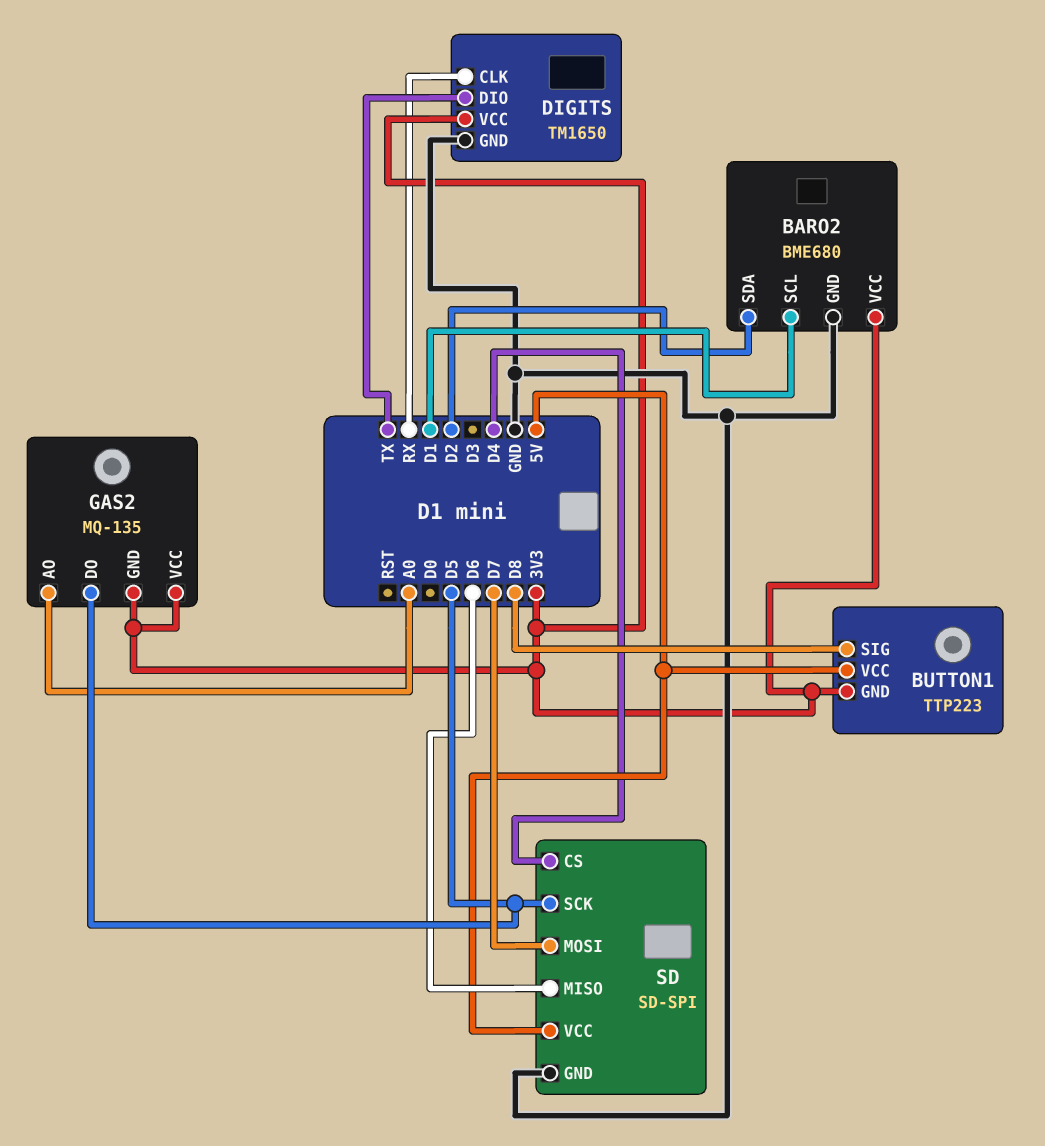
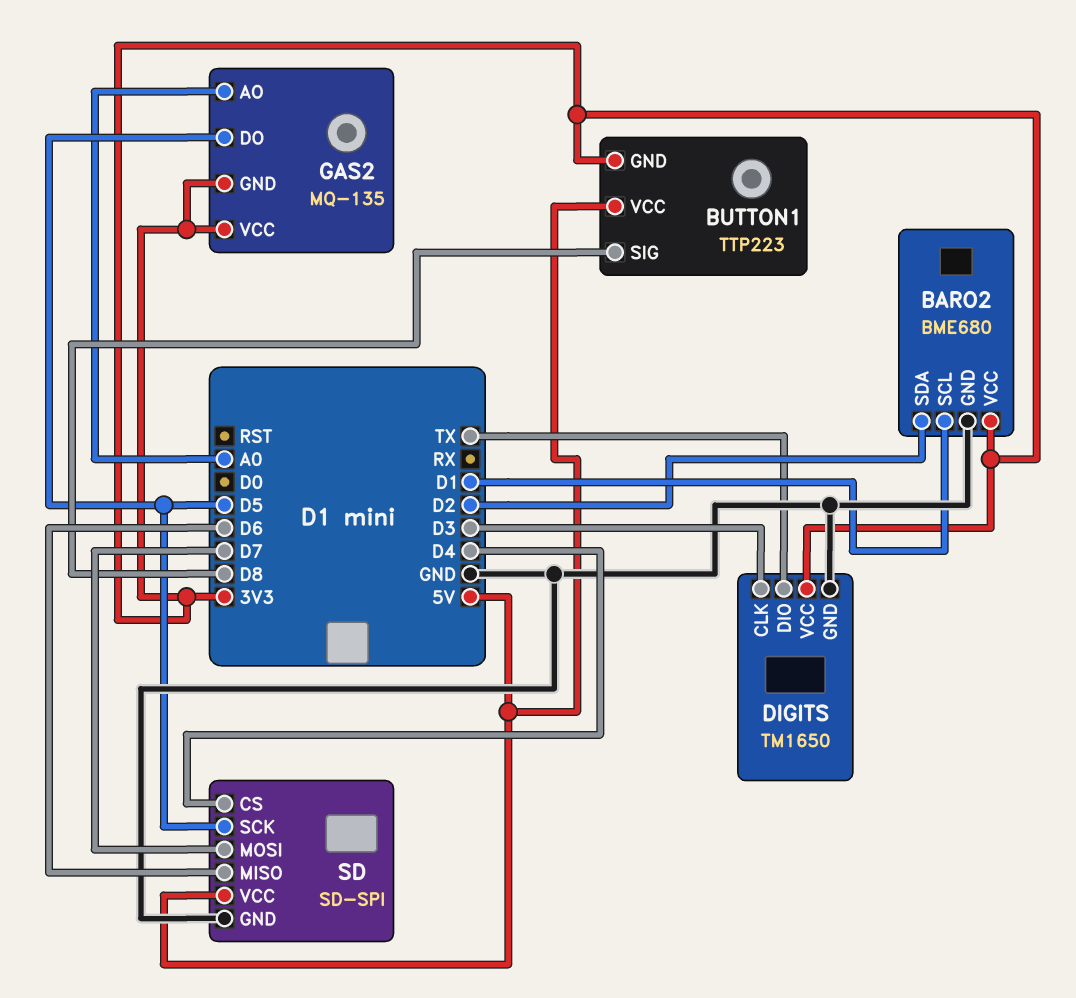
DIGITS pin CLK: RX -> D3

